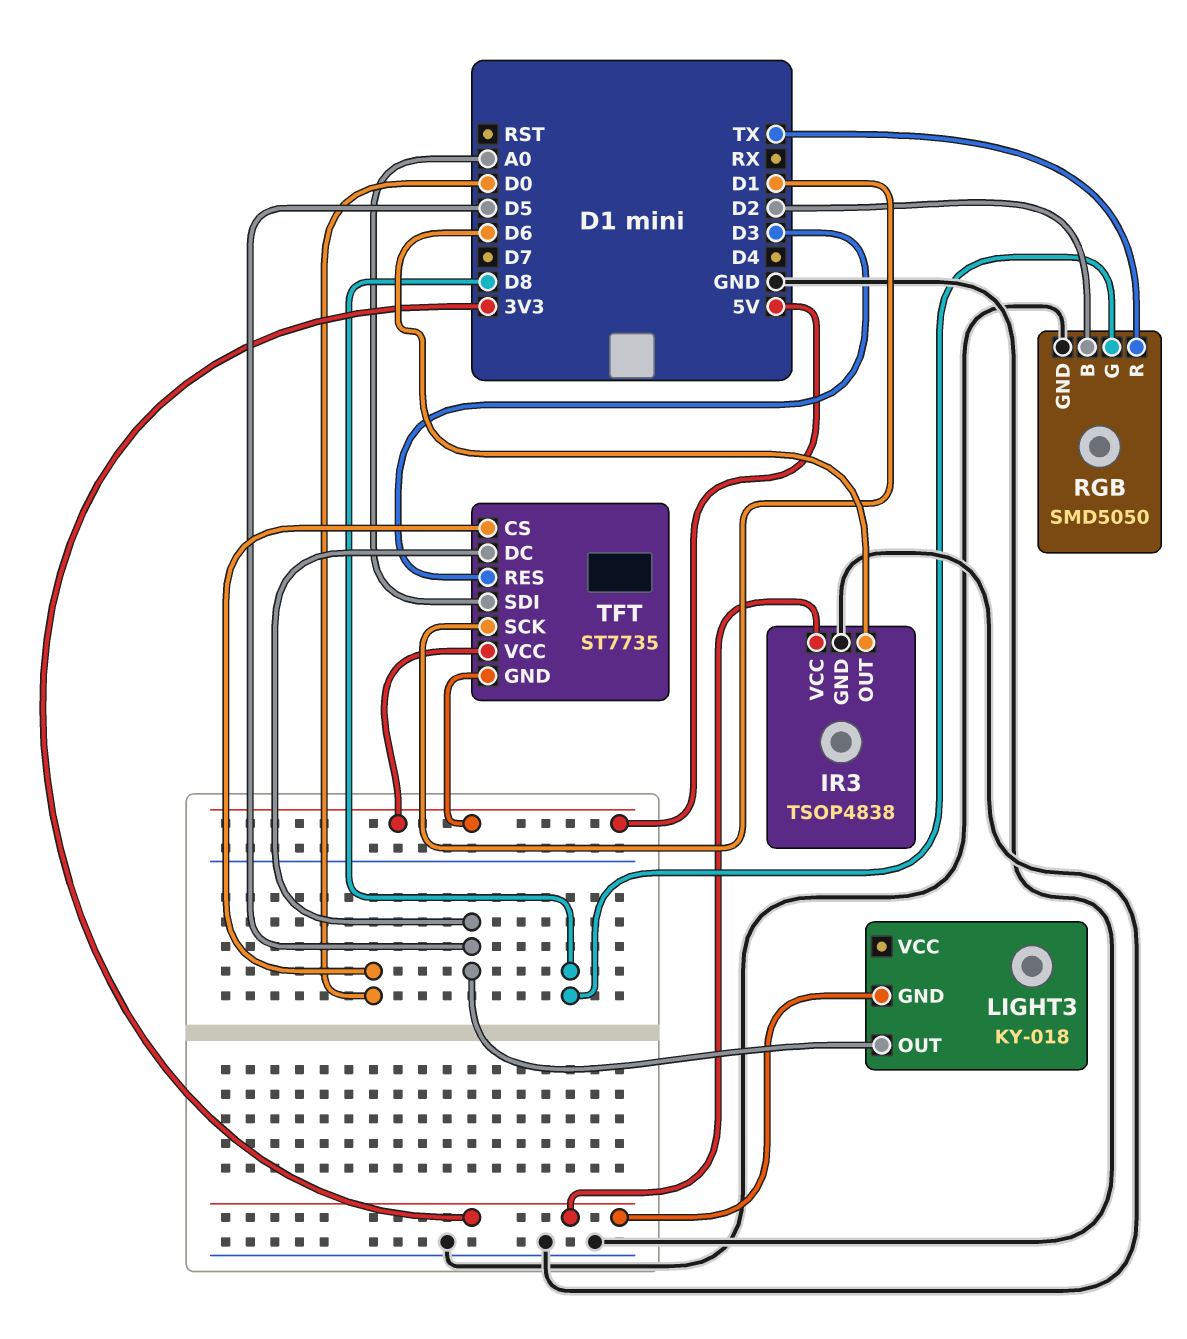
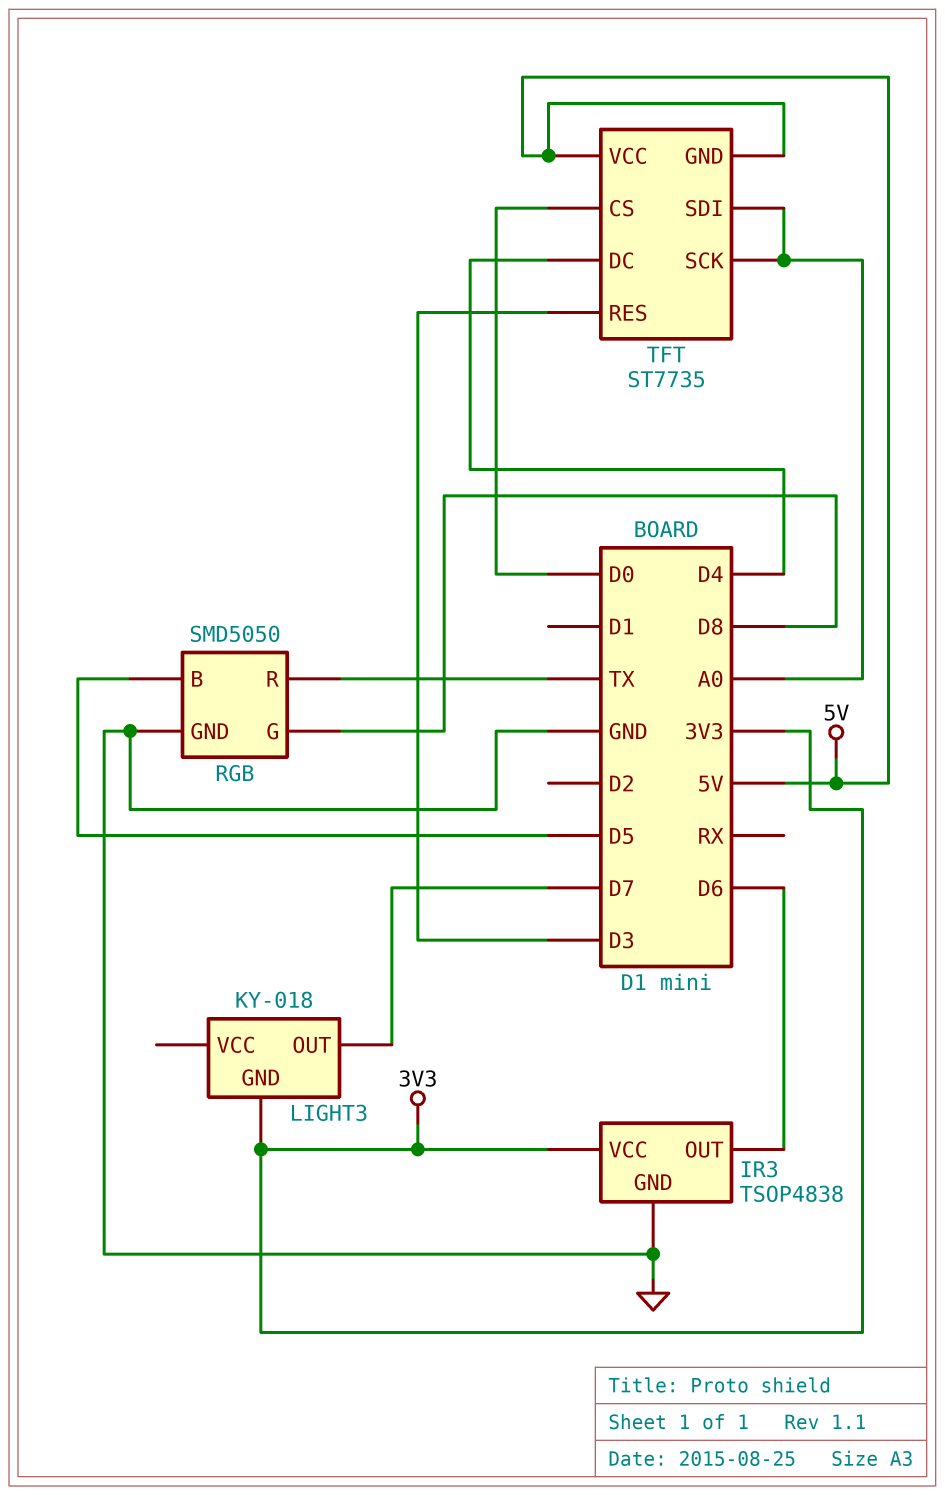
LIGHT3 pin OUT: D5 -> D7
RGB pin B: D2 -> D5
TFT pin DC: D5 -> D4
TFT pin SCK: D1 -> A0

